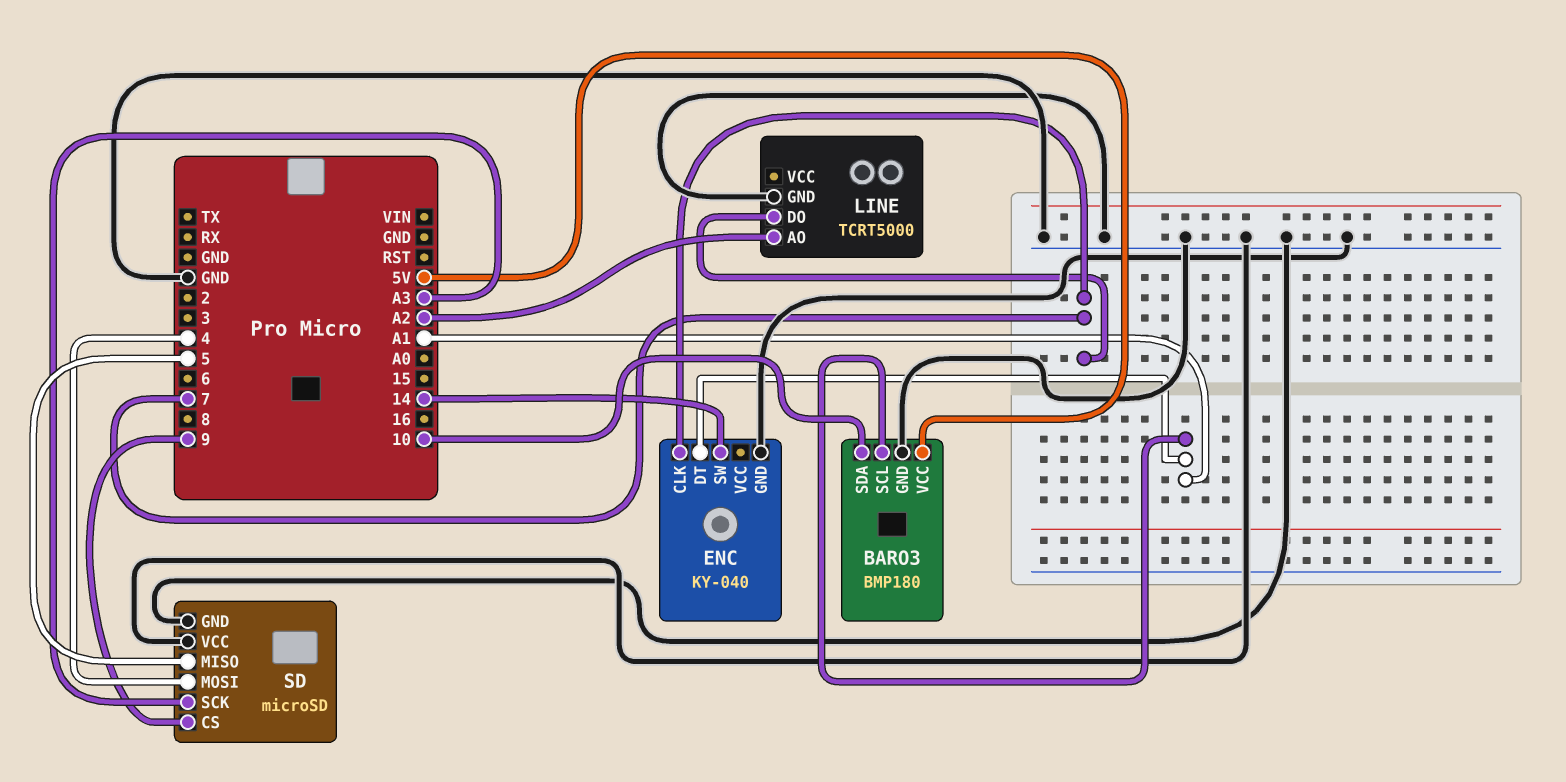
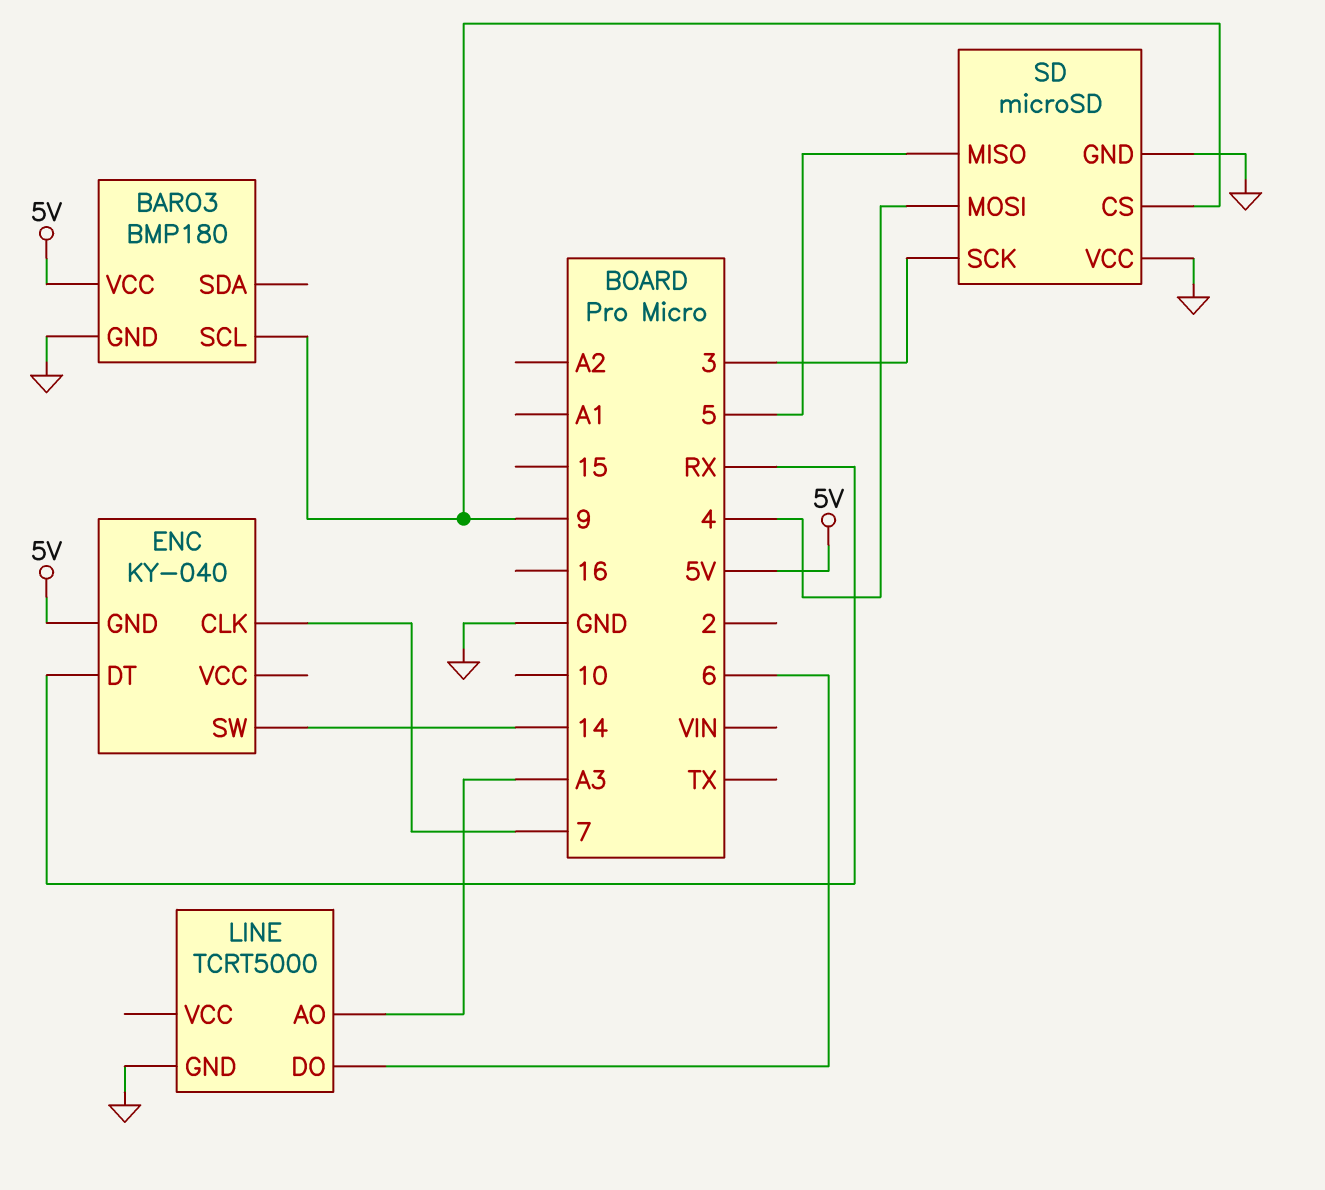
BARO3 pin SCL: A1 -> 9
BARO3 pin SDA: 10 -> none
ENC pin DT: A1 -> RX
ENC pin GND: GND -> 5V
LINE pin AO: A2 -> A3
LINE pin DO: 7 -> 6
SD pin SCK: A3 -> 3

